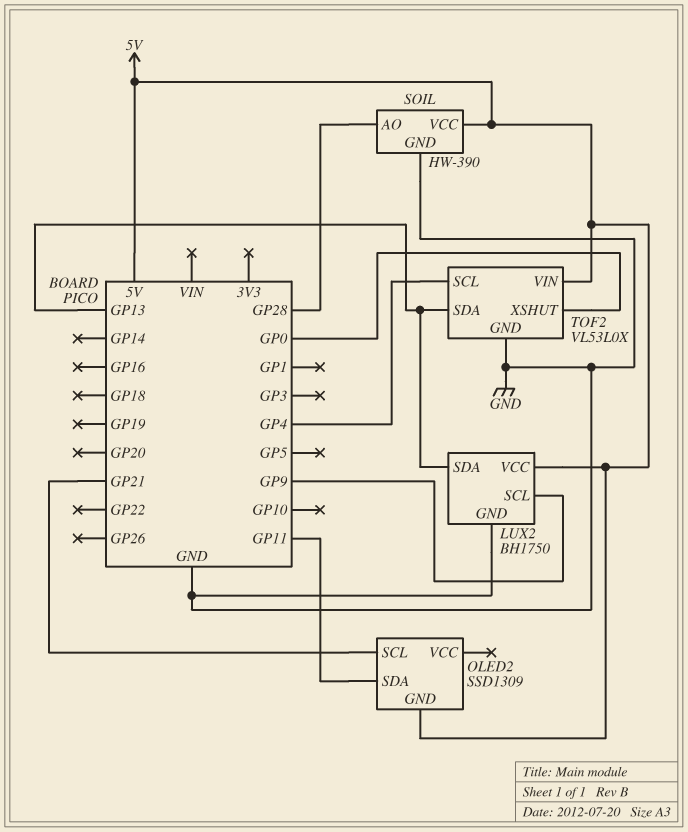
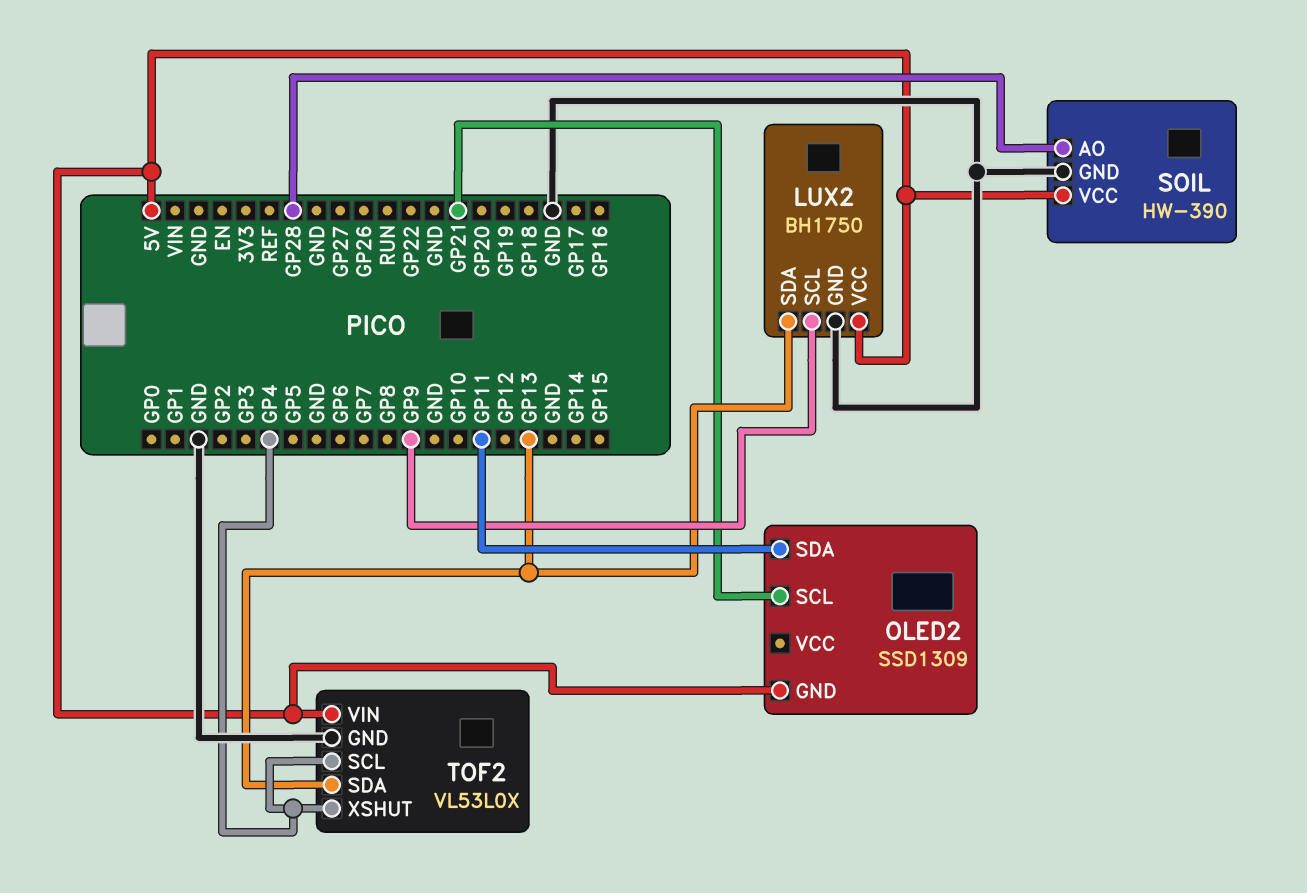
TOF2 pin XSHUT: GP0 -> GP4

